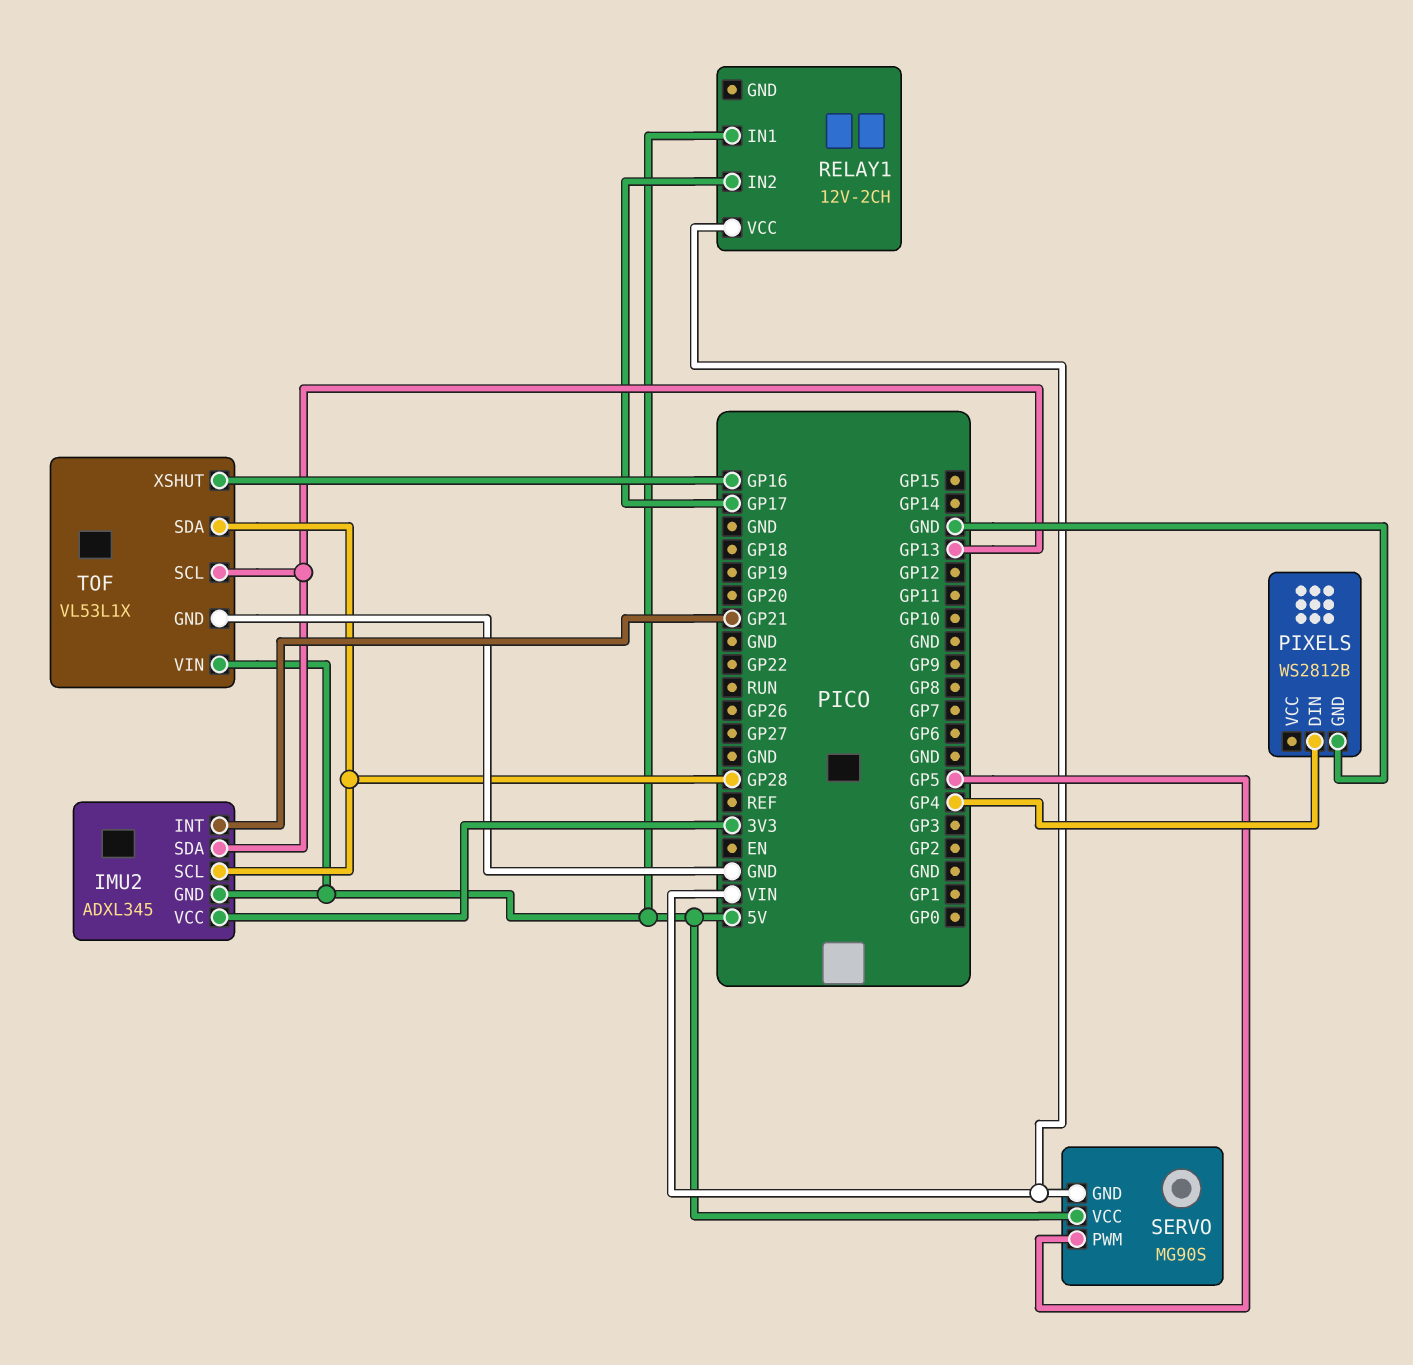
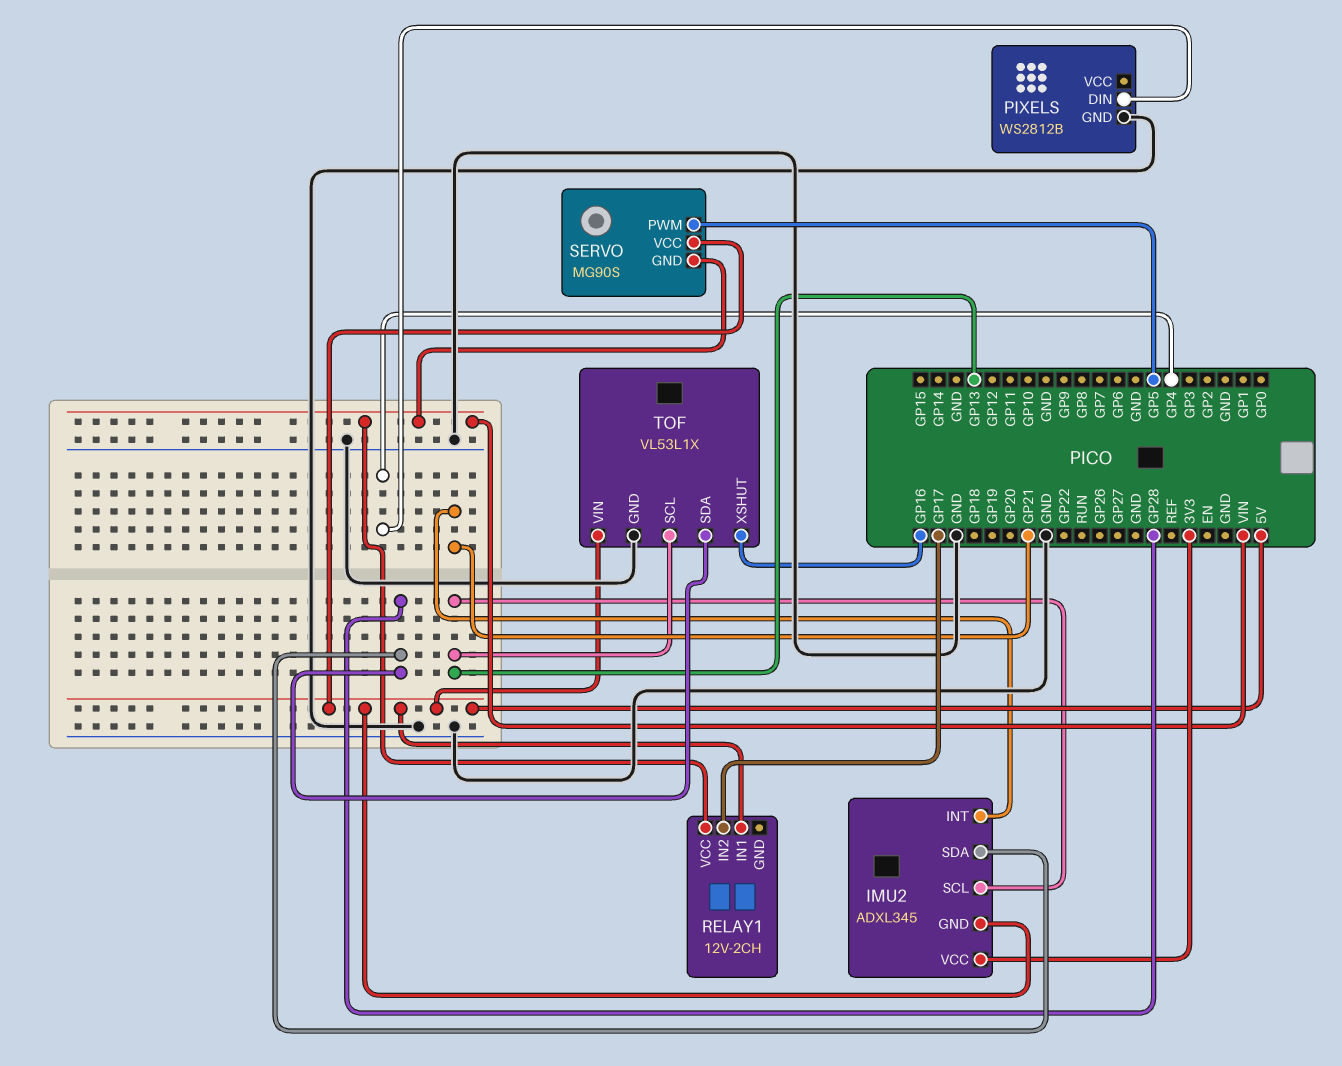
IMU2 pin SCL: GP28 -> GP13
IMU2 pin SDA: GP13 -> GP28

